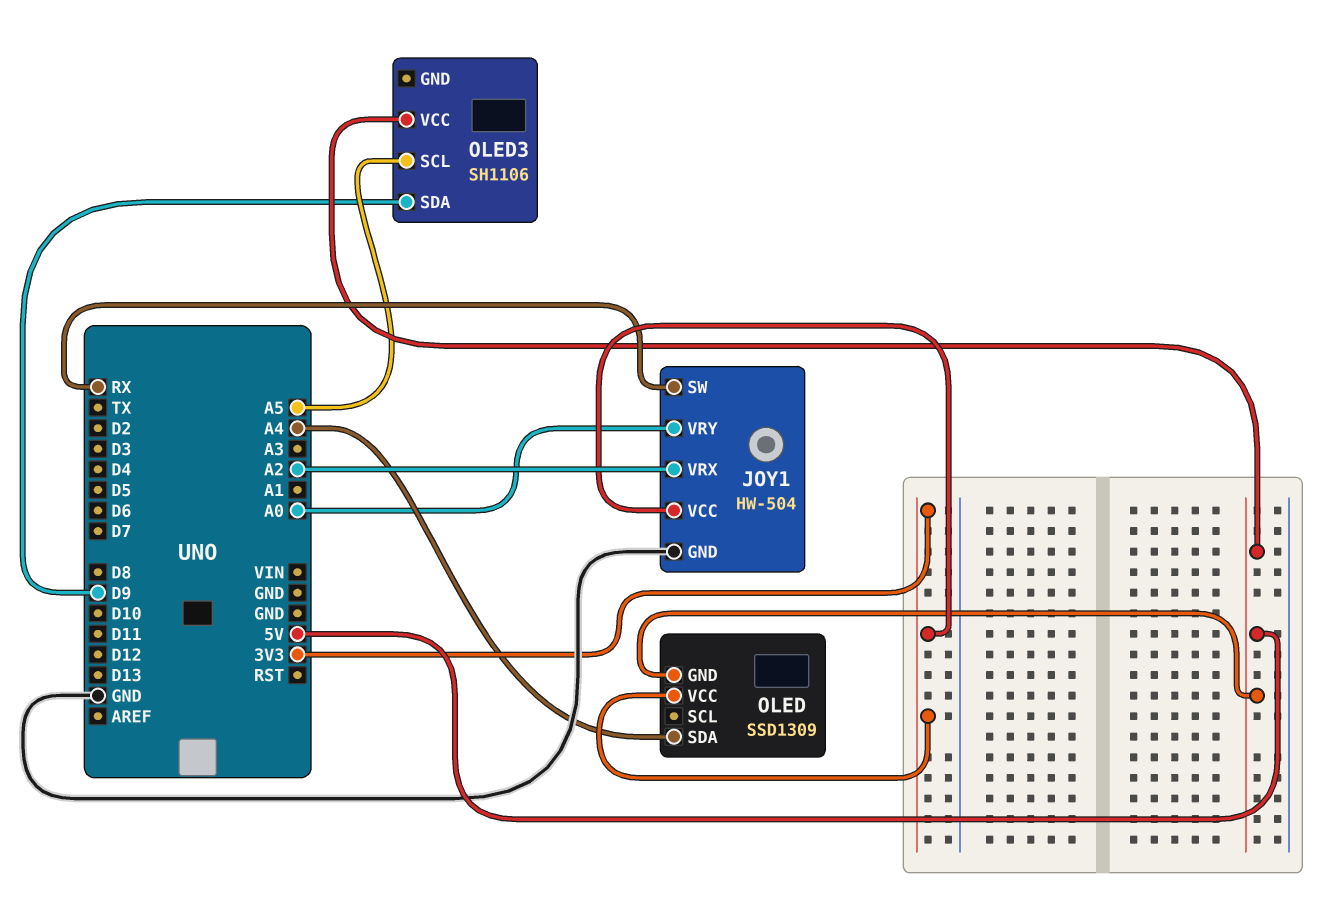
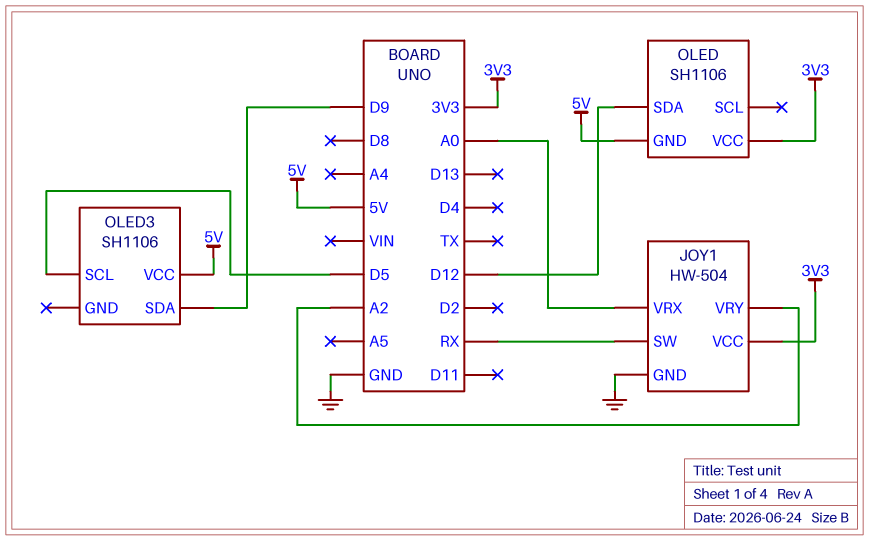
JOY1 pin VRX: A2 -> A0
JOY1 pin VRY: A0 -> A2
OLED: SSD1309 -> SH1106
OLED pin SDA: A4 -> D12
OLED3 pin SCL: A5 -> D5

